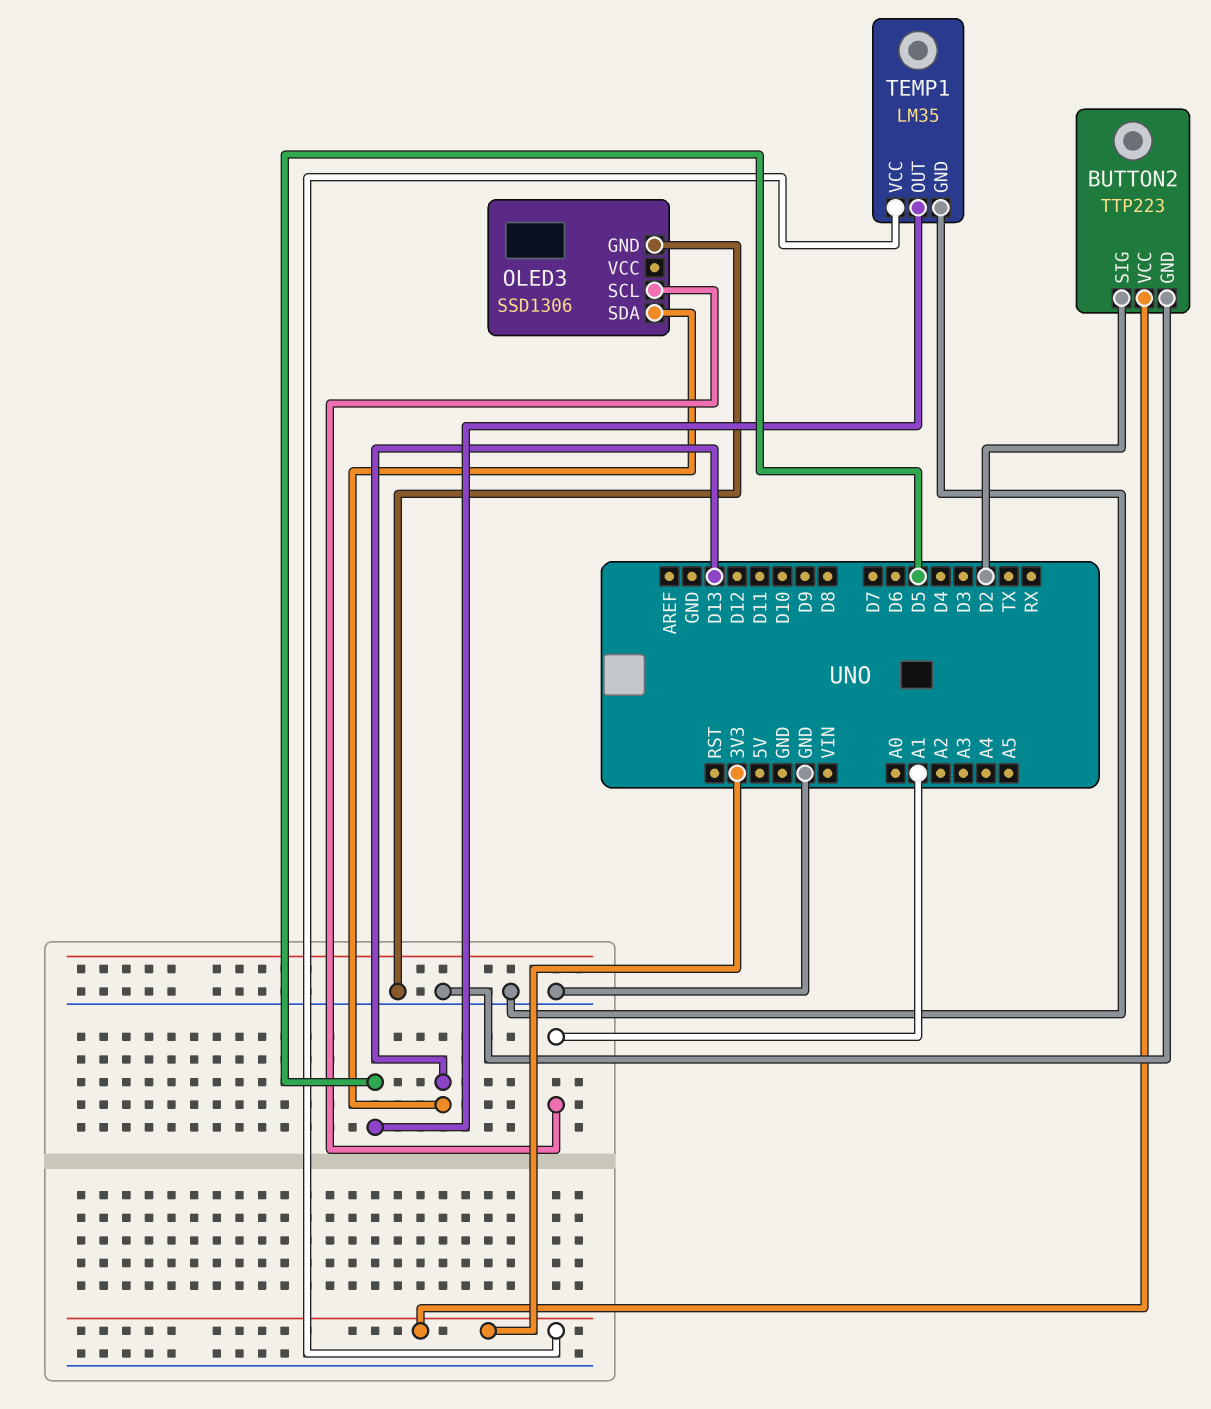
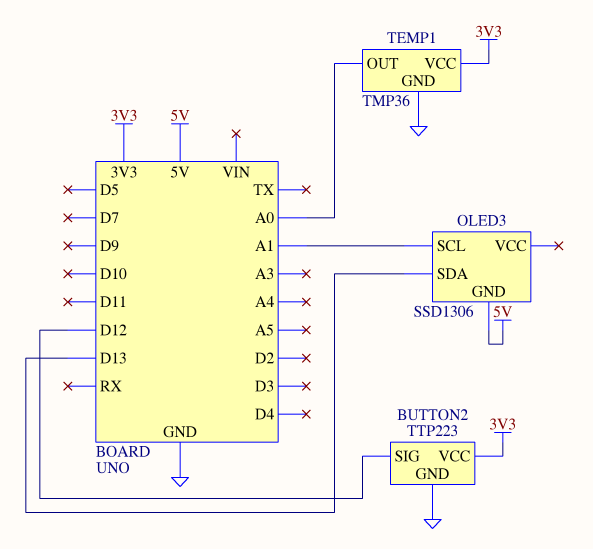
BUTTON2 pin SIG: D2 -> D12
OLED3 pin GND: GND -> 5V
TEMP1: LM35 -> TMP36
TEMP1 pin OUT: D5 -> A0

